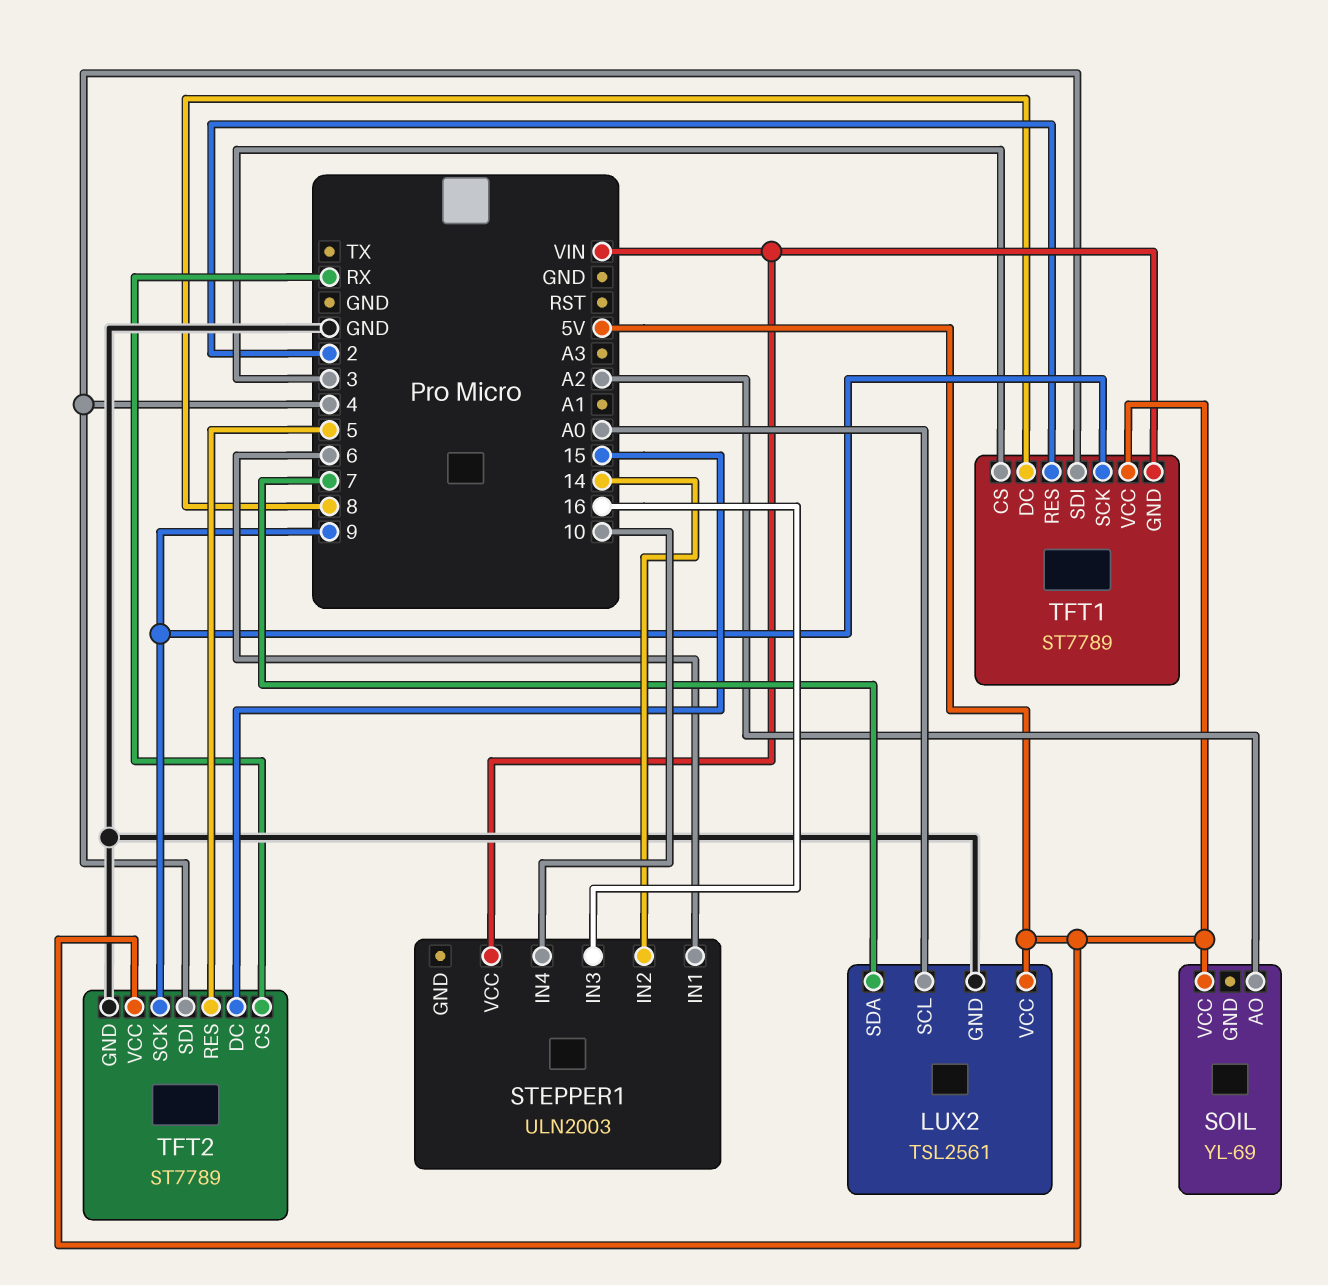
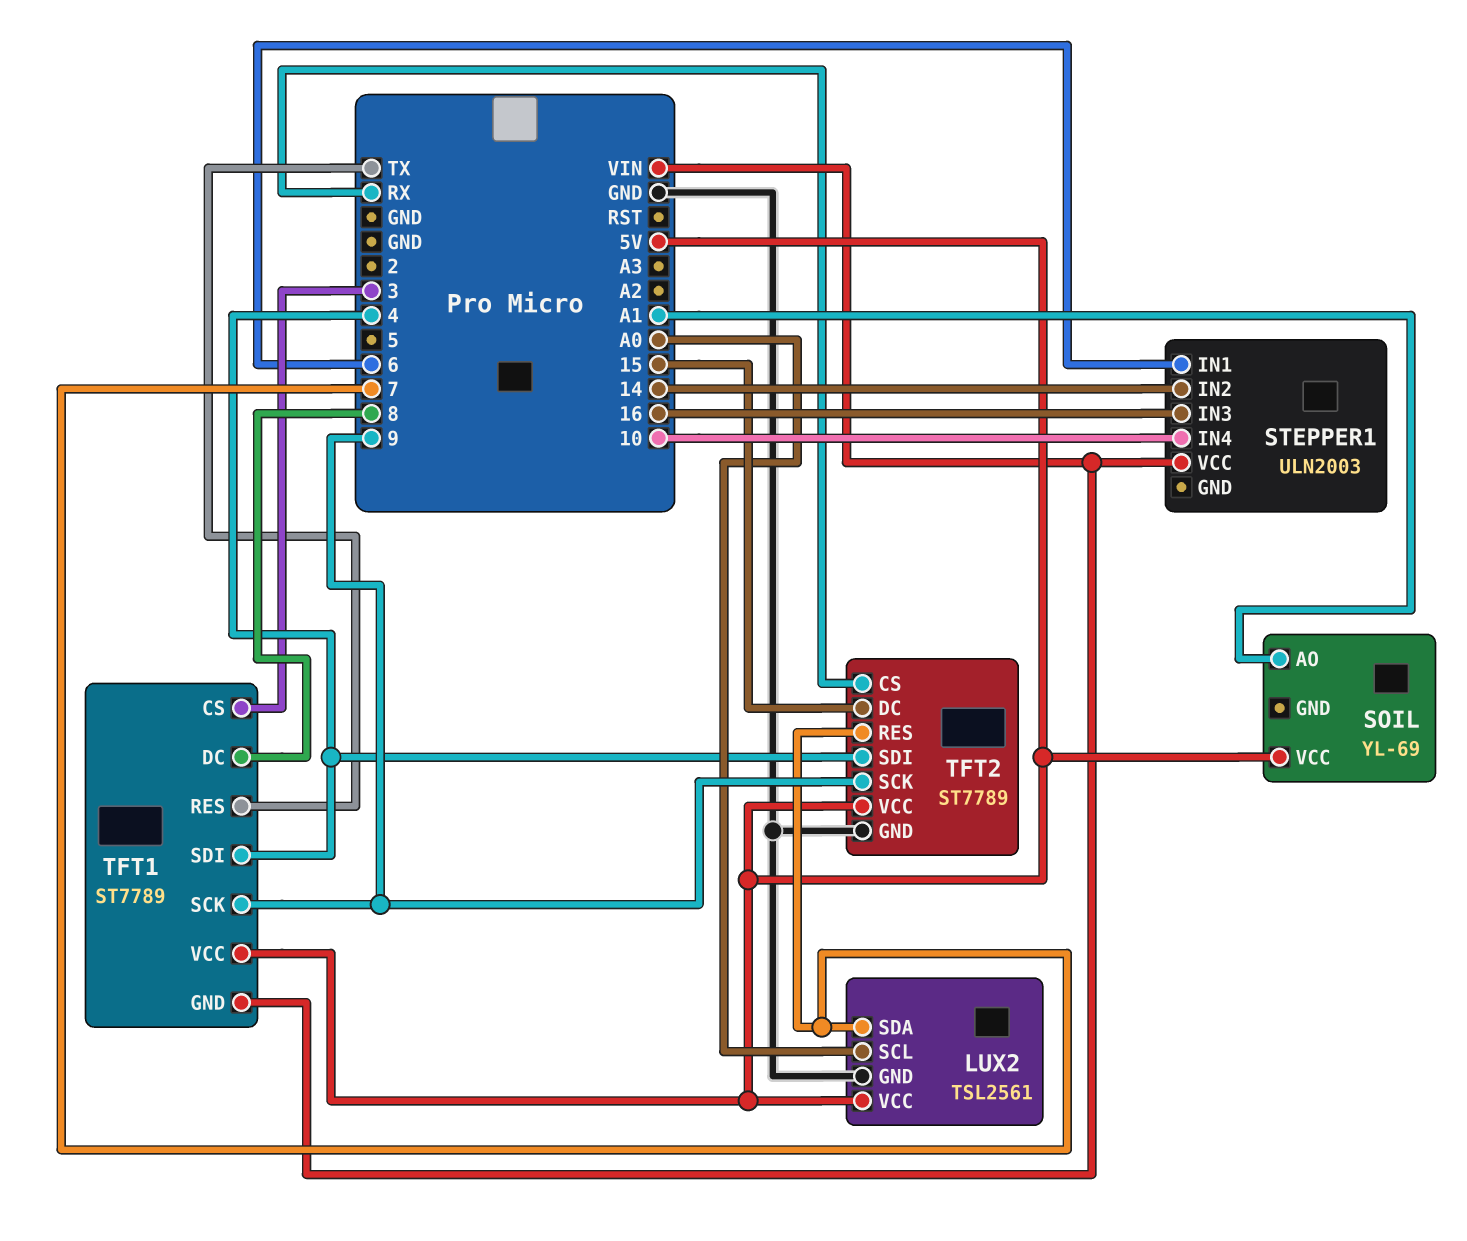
SOIL pin AO: A2 -> A1
TFT1 pin RES: 2 -> TX
TFT2 pin RES: 5 -> 7

